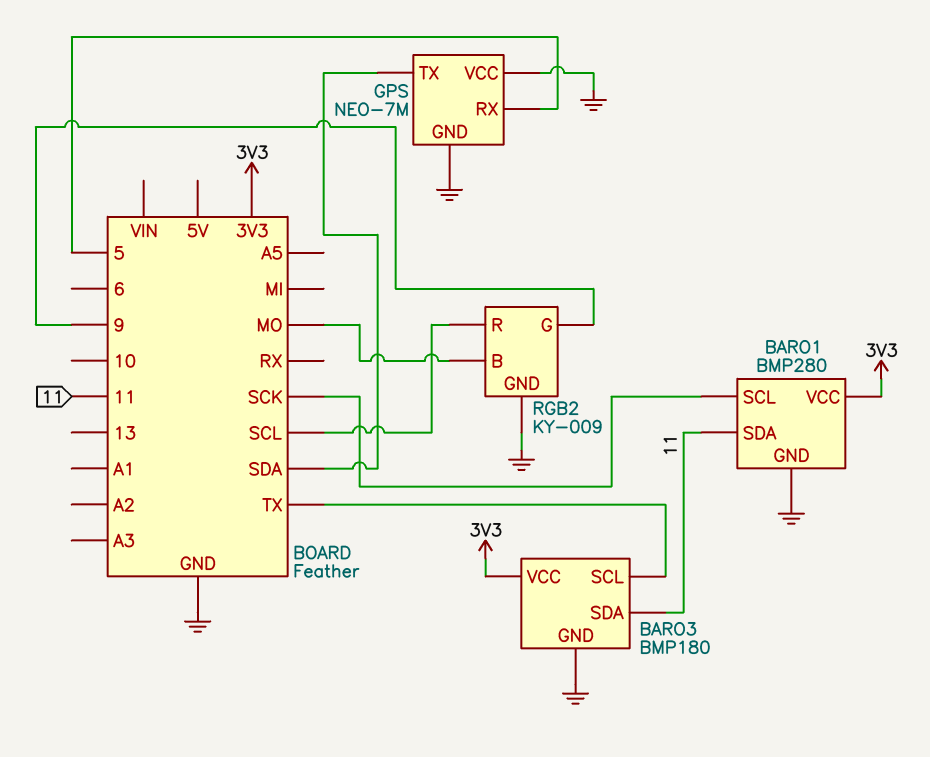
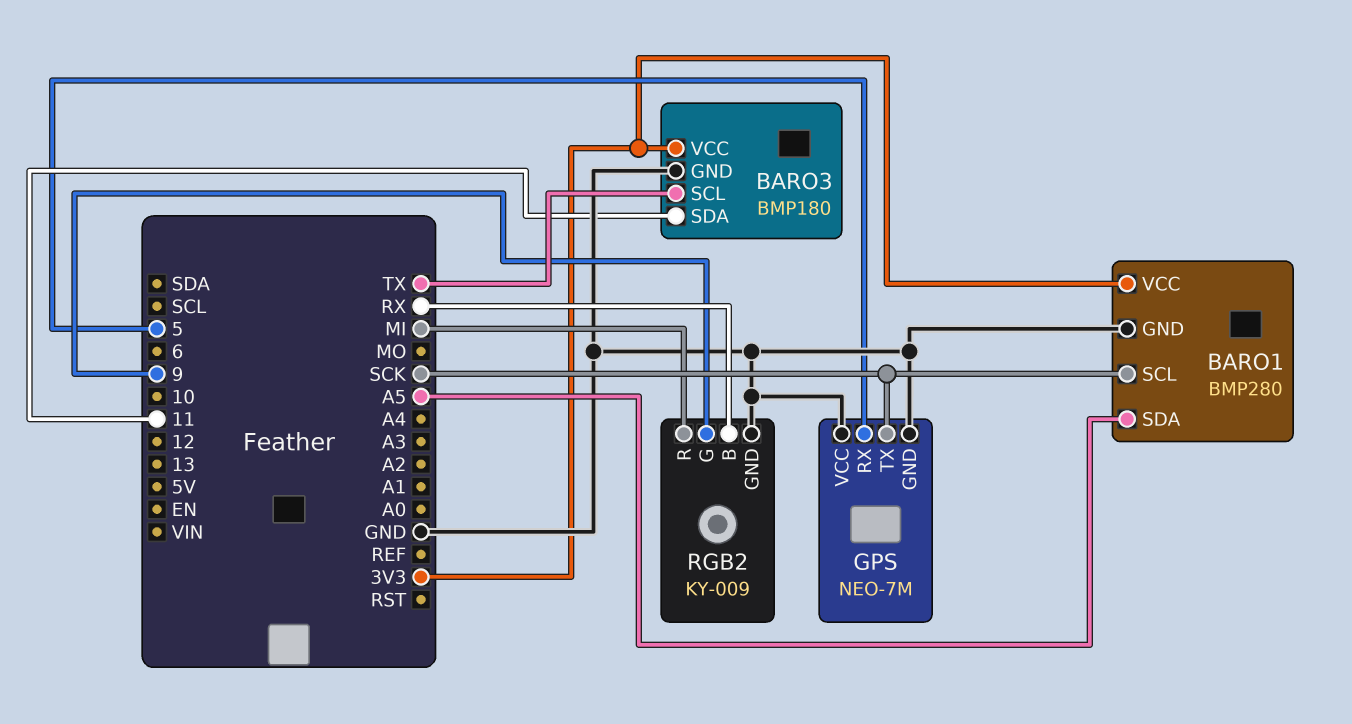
BARO1 pin SDA: 11 -> A5
GPS pin TX: SDA -> SCK
RGB2 pin B: MO -> RX
RGB2 pin R: SCL -> MI

